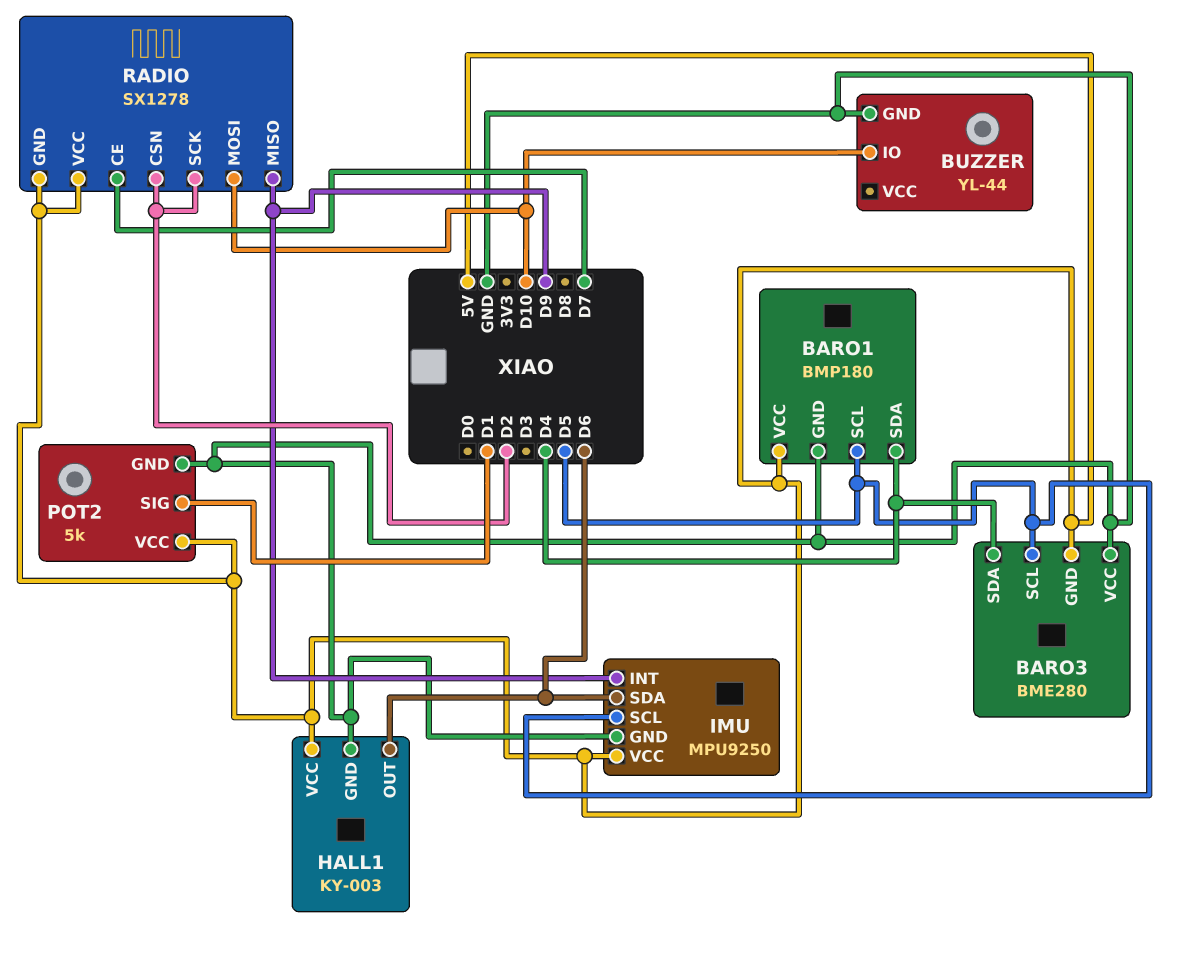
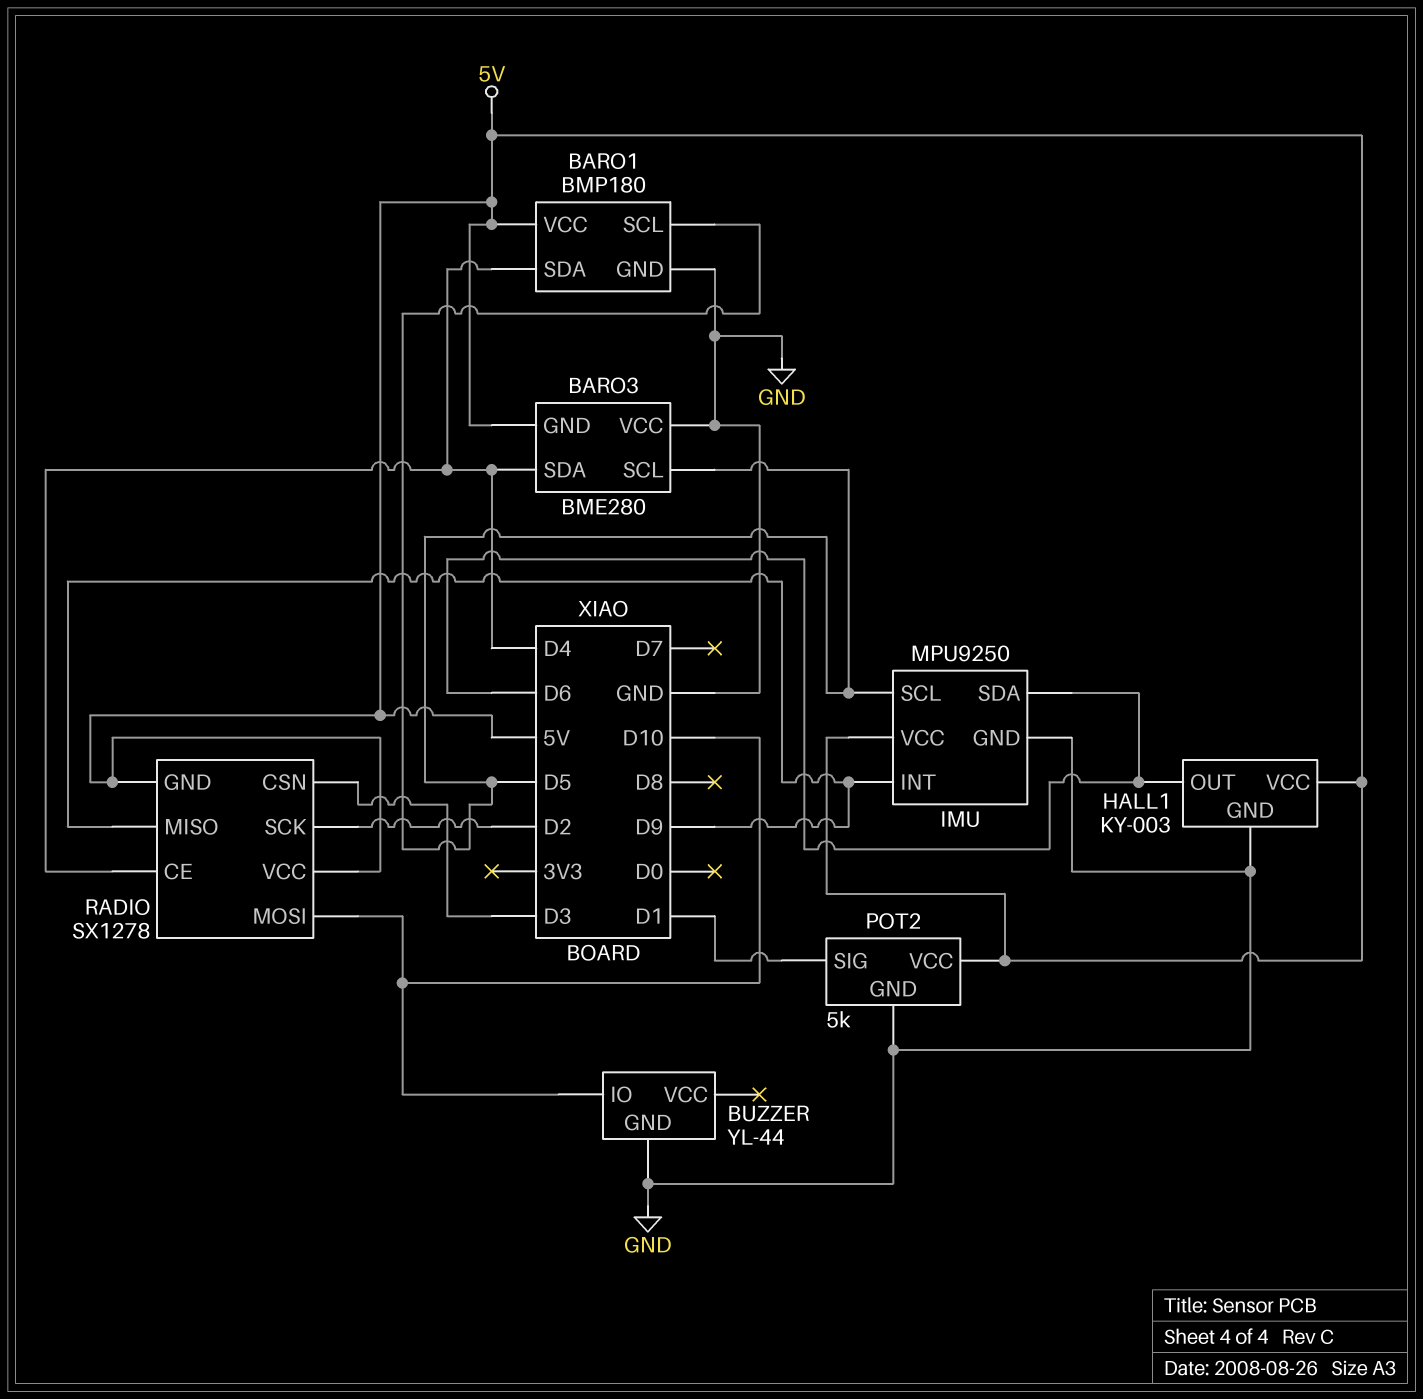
RADIO pin CE: D7 -> D4
RADIO pin CSN: D2 -> D3

